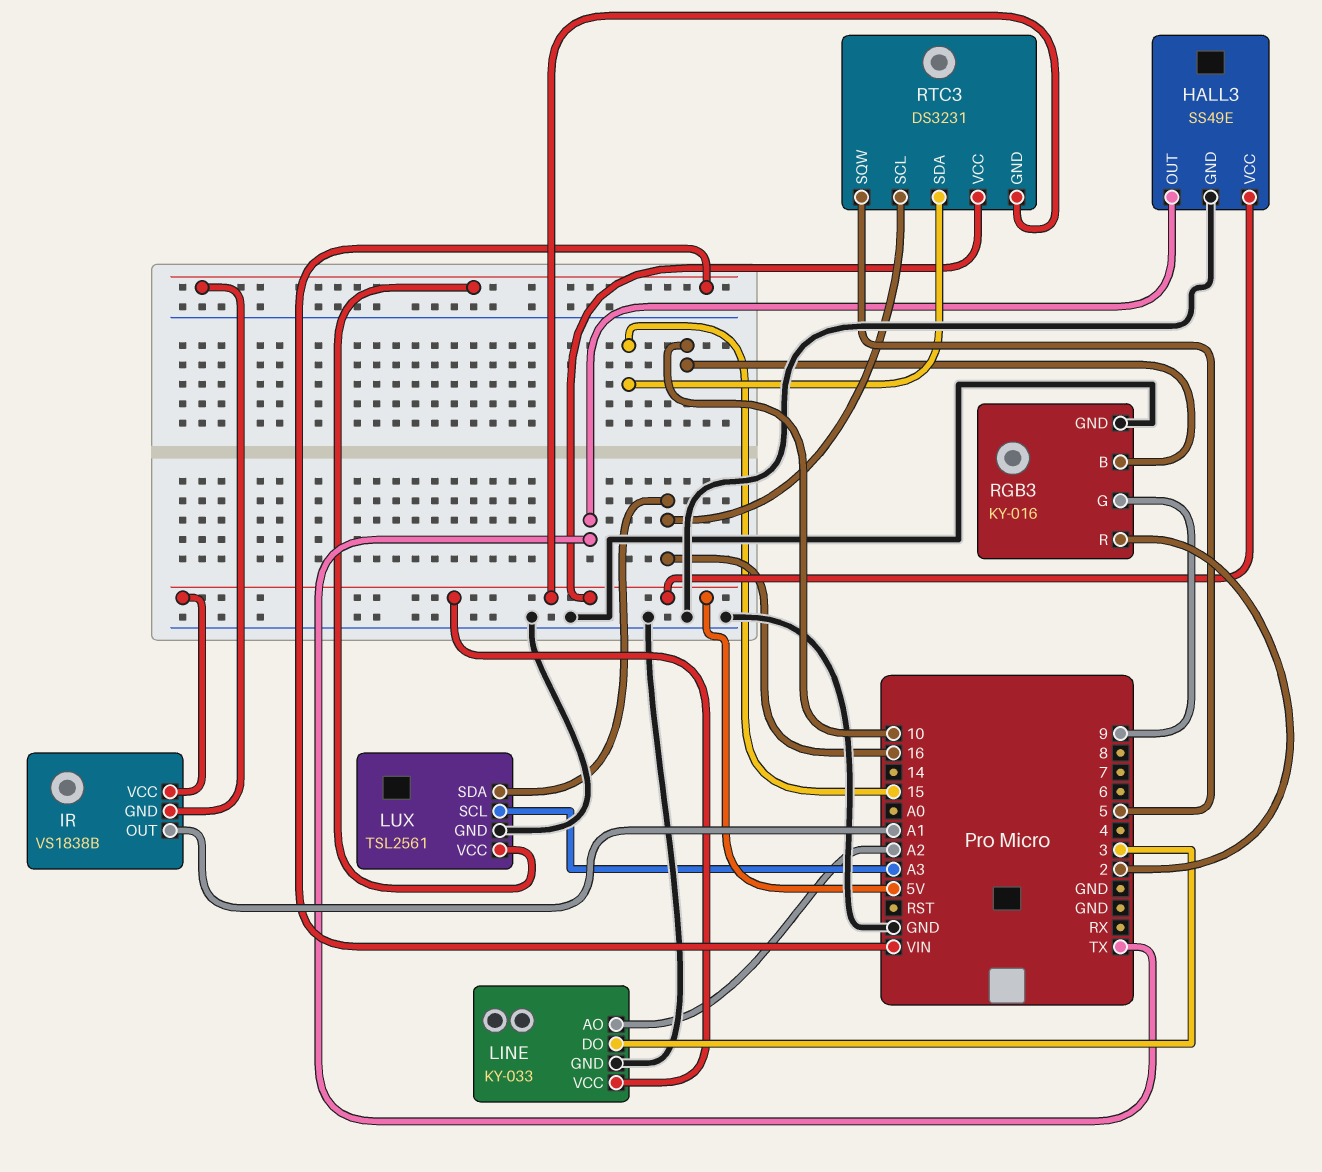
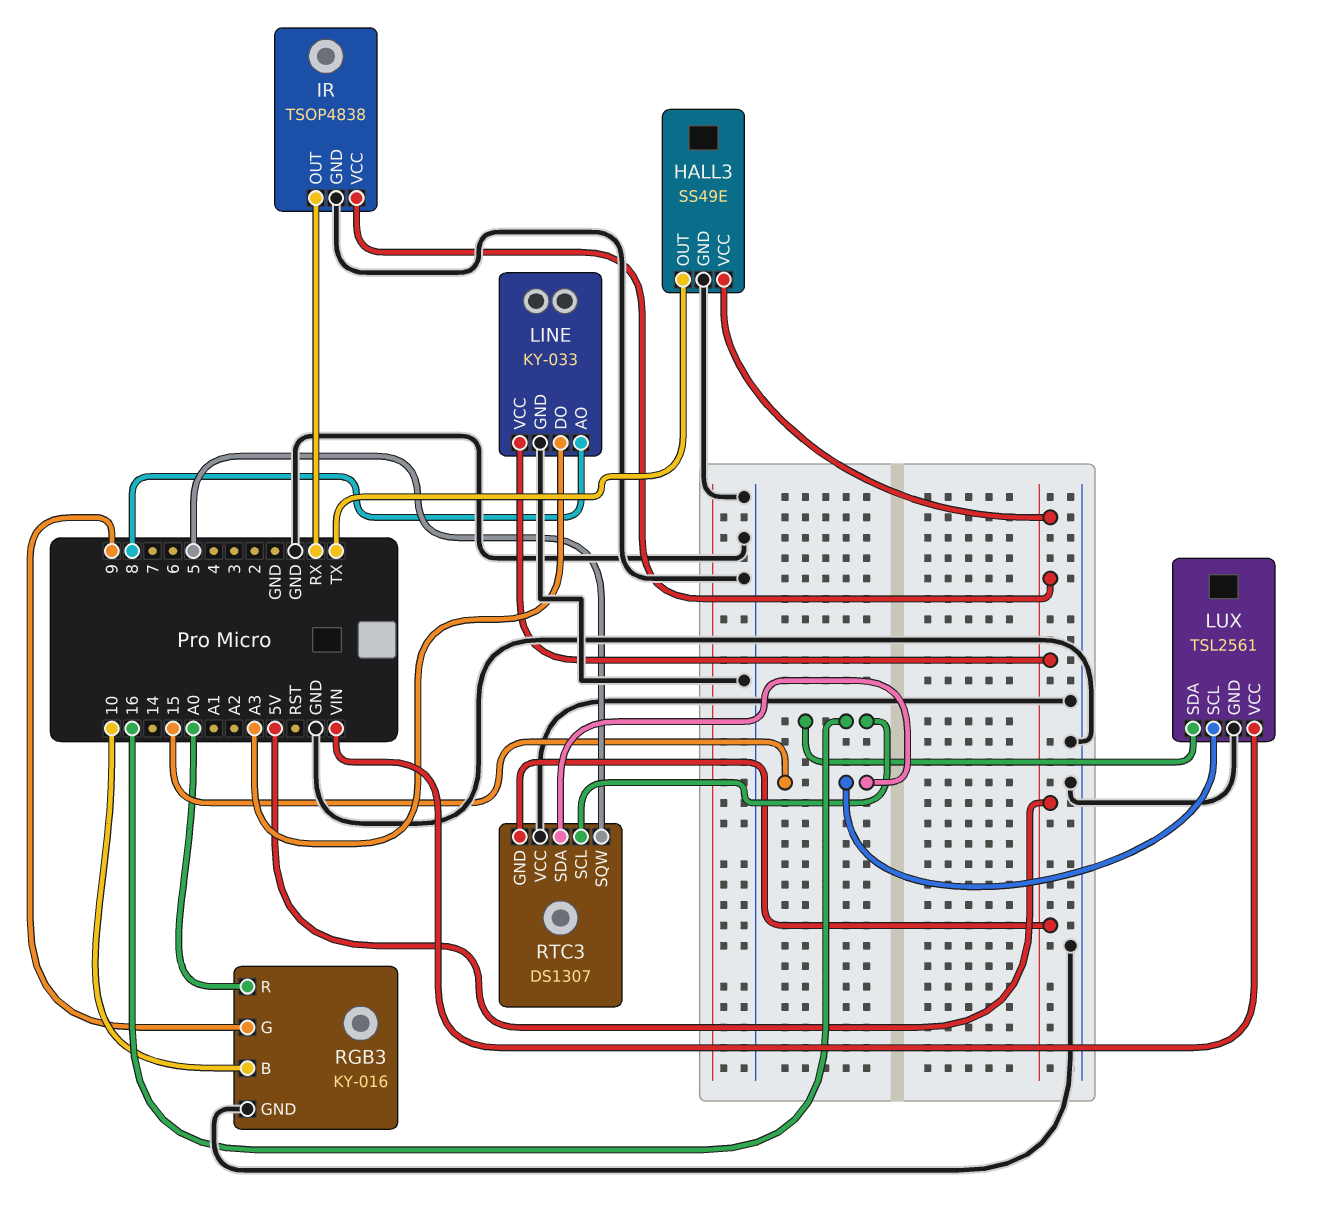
IR: VS1838B -> TSOP4838
IR pin GND: VIN -> GND
IR pin OUT: A1 -> RX
LINE pin AO: A2 -> 8
LINE pin DO: 3 -> A3
LUX pin SCL: A3 -> 15
RGB3 pin R: 2 -> A0
RTC3: DS3231 -> DS1307
RTC3 pin VCC: 5V -> GND

